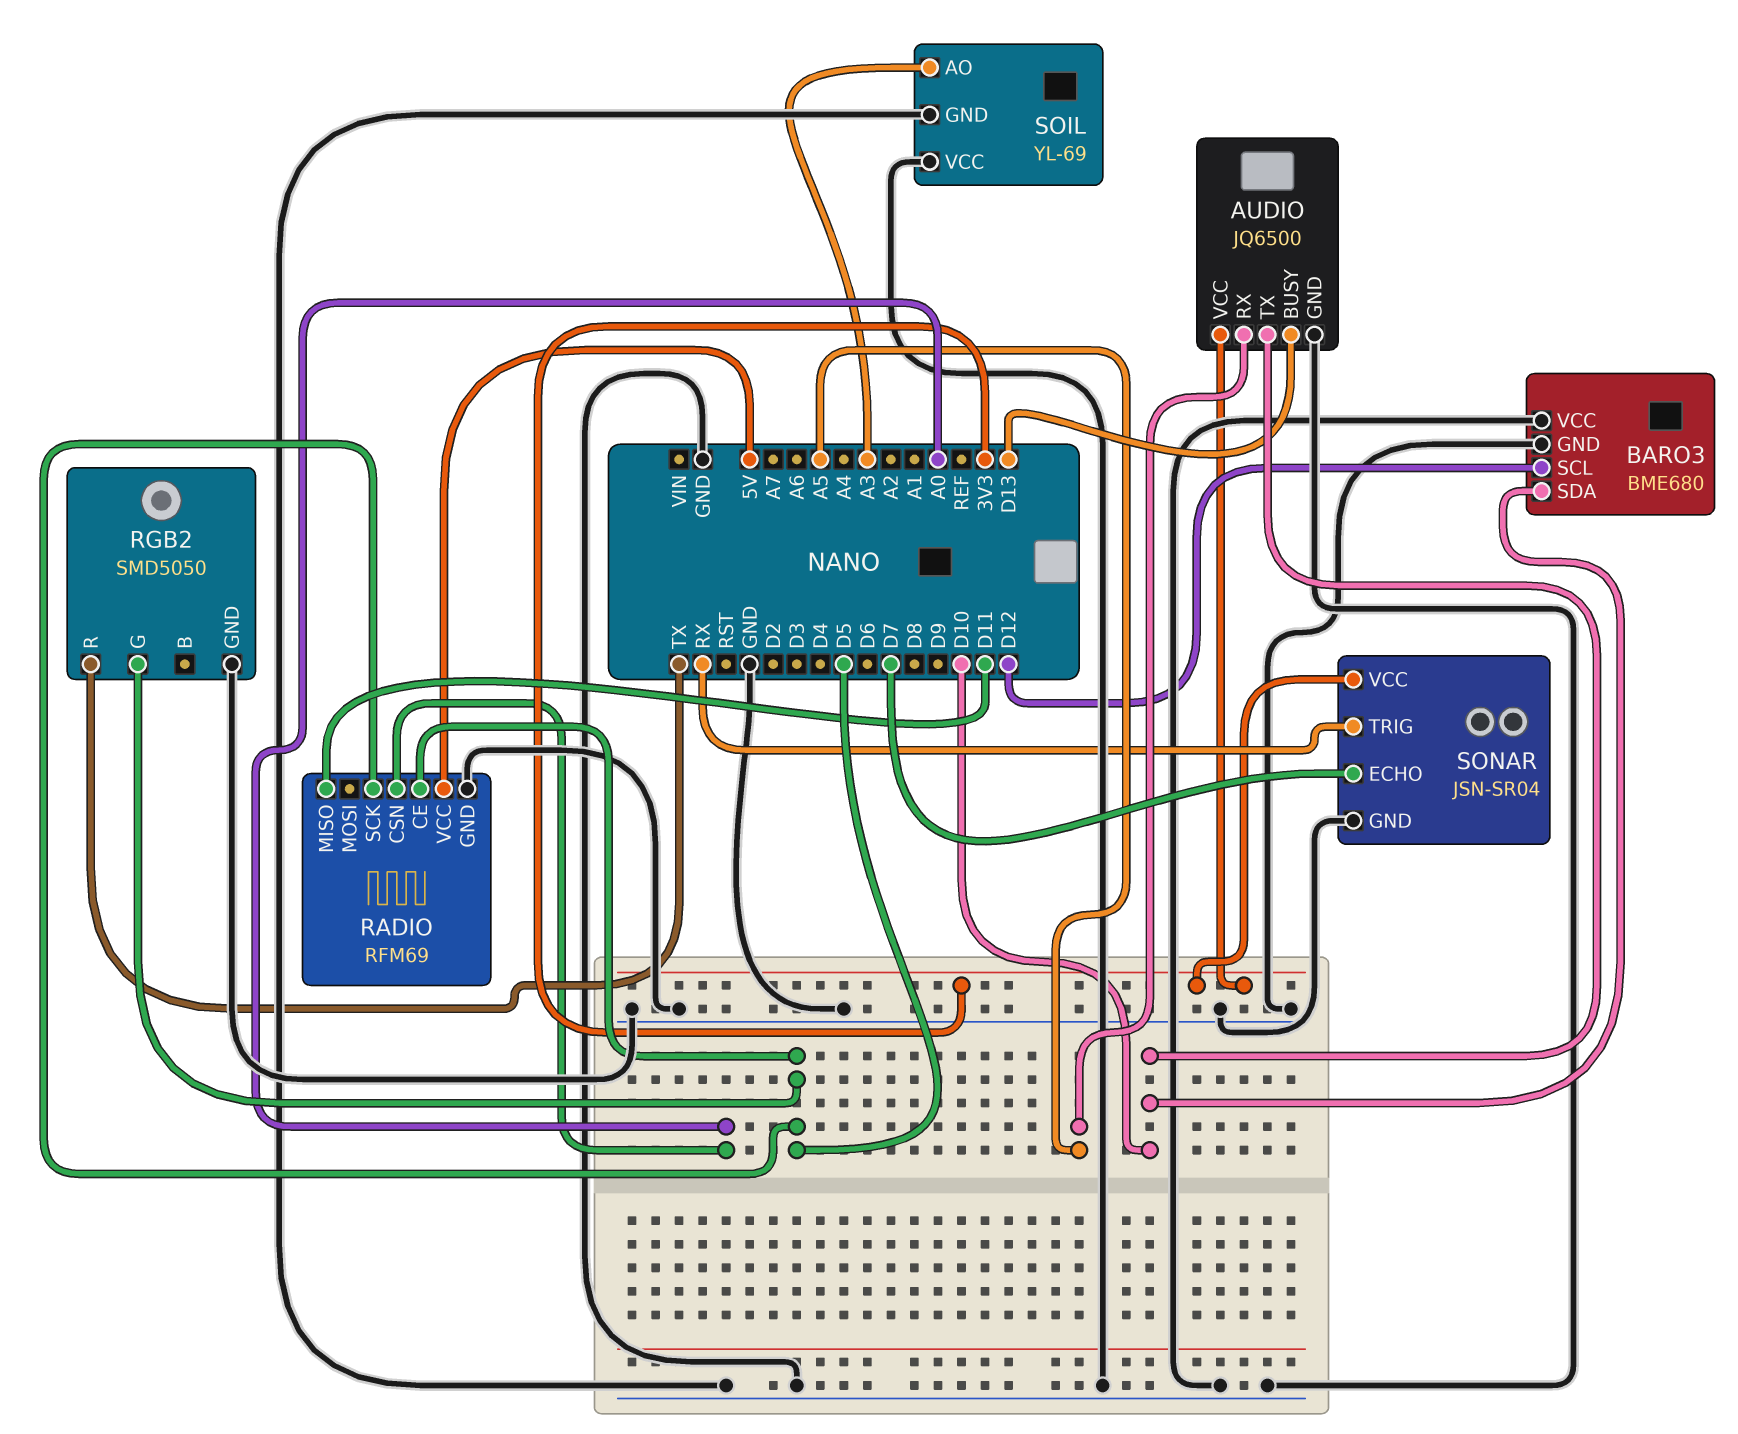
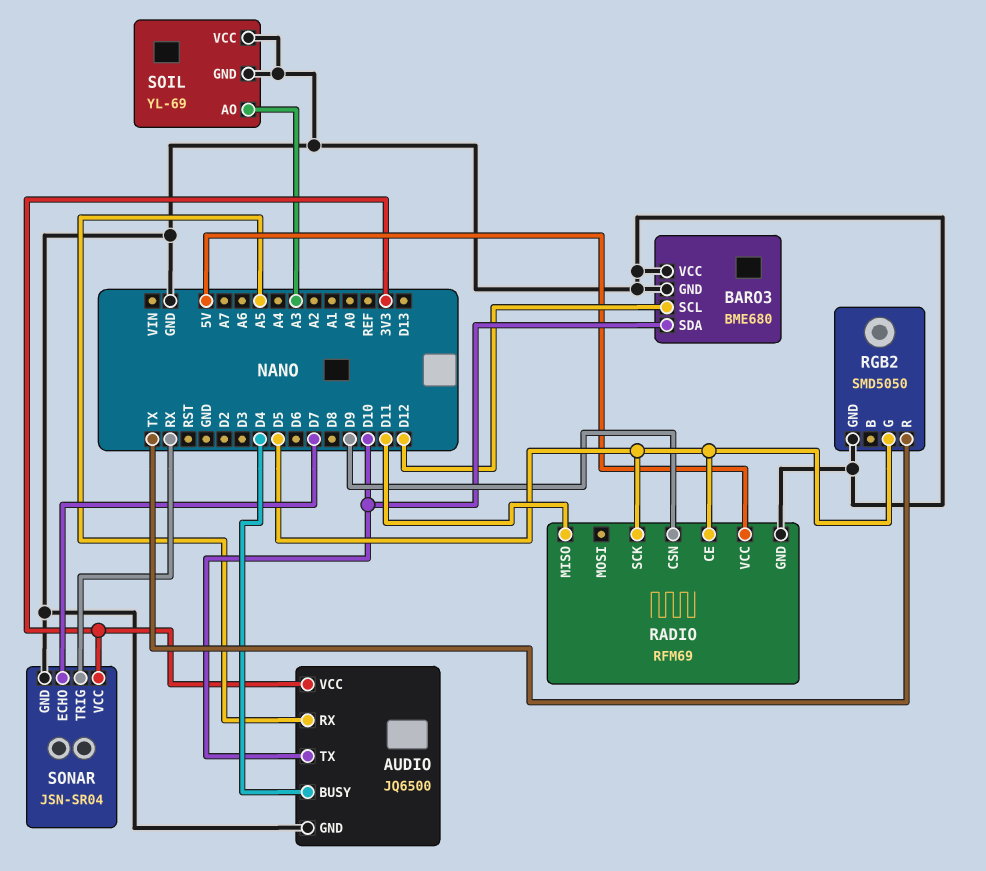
AUDIO pin BUSY: D13 -> D4
RADIO pin CSN: A0 -> D9

